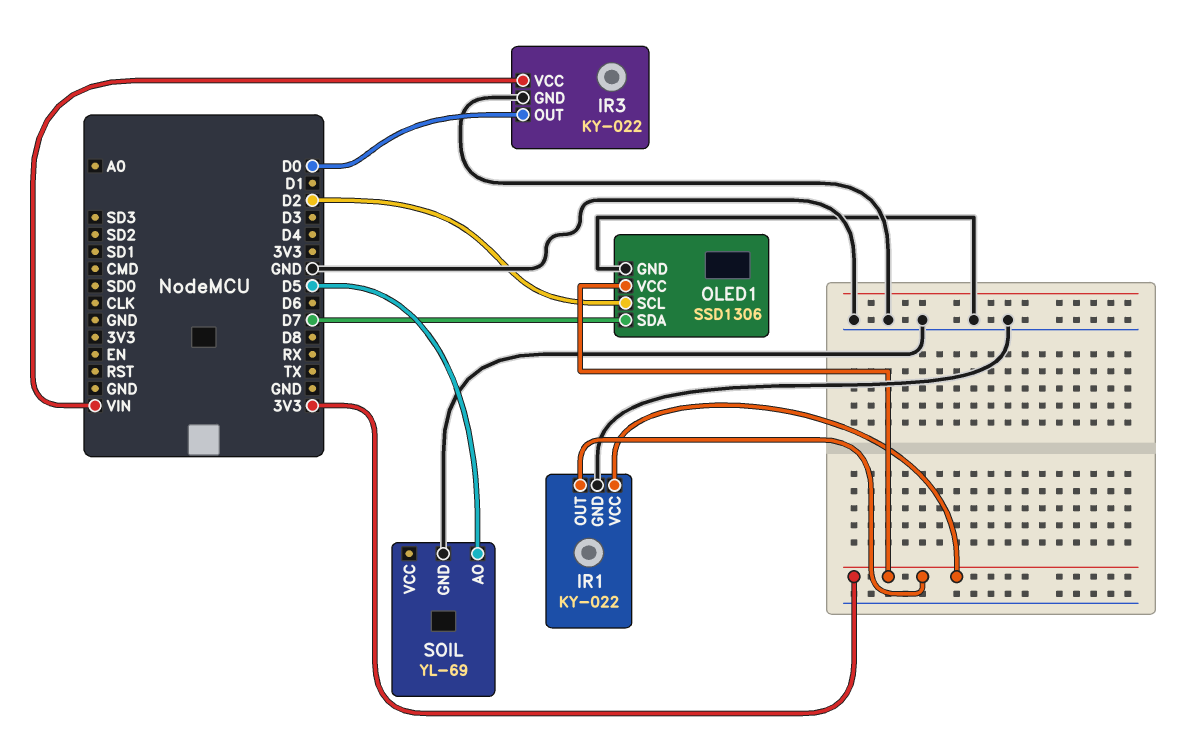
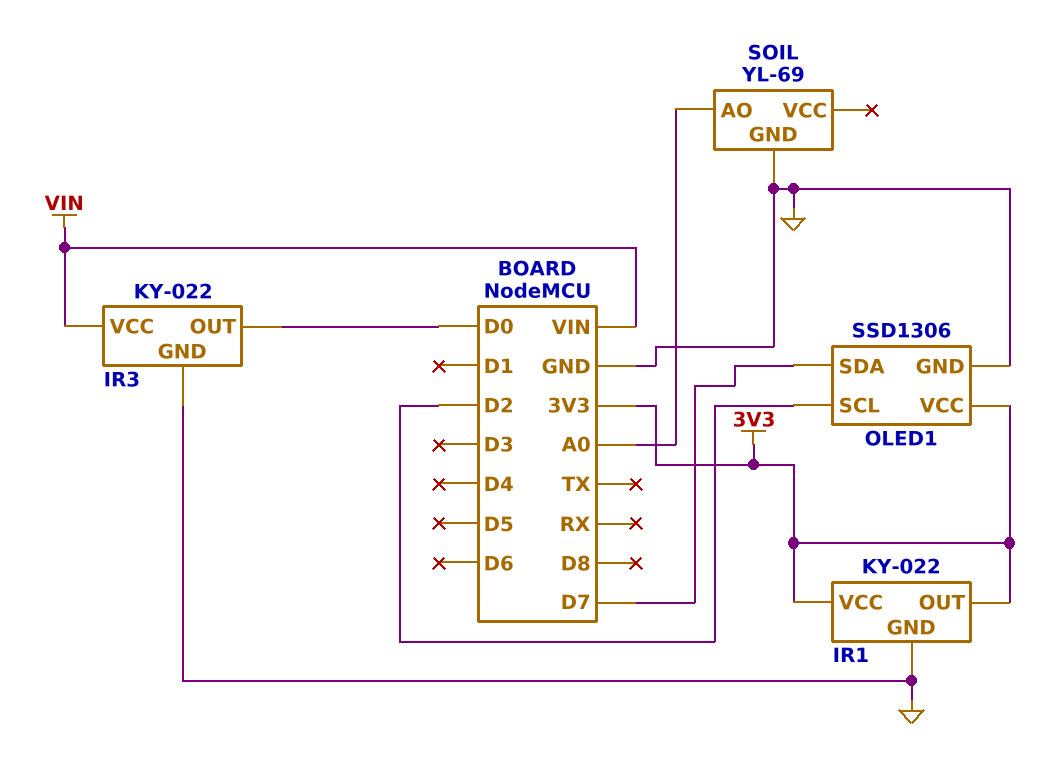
SOIL pin AO: D5 -> A0

